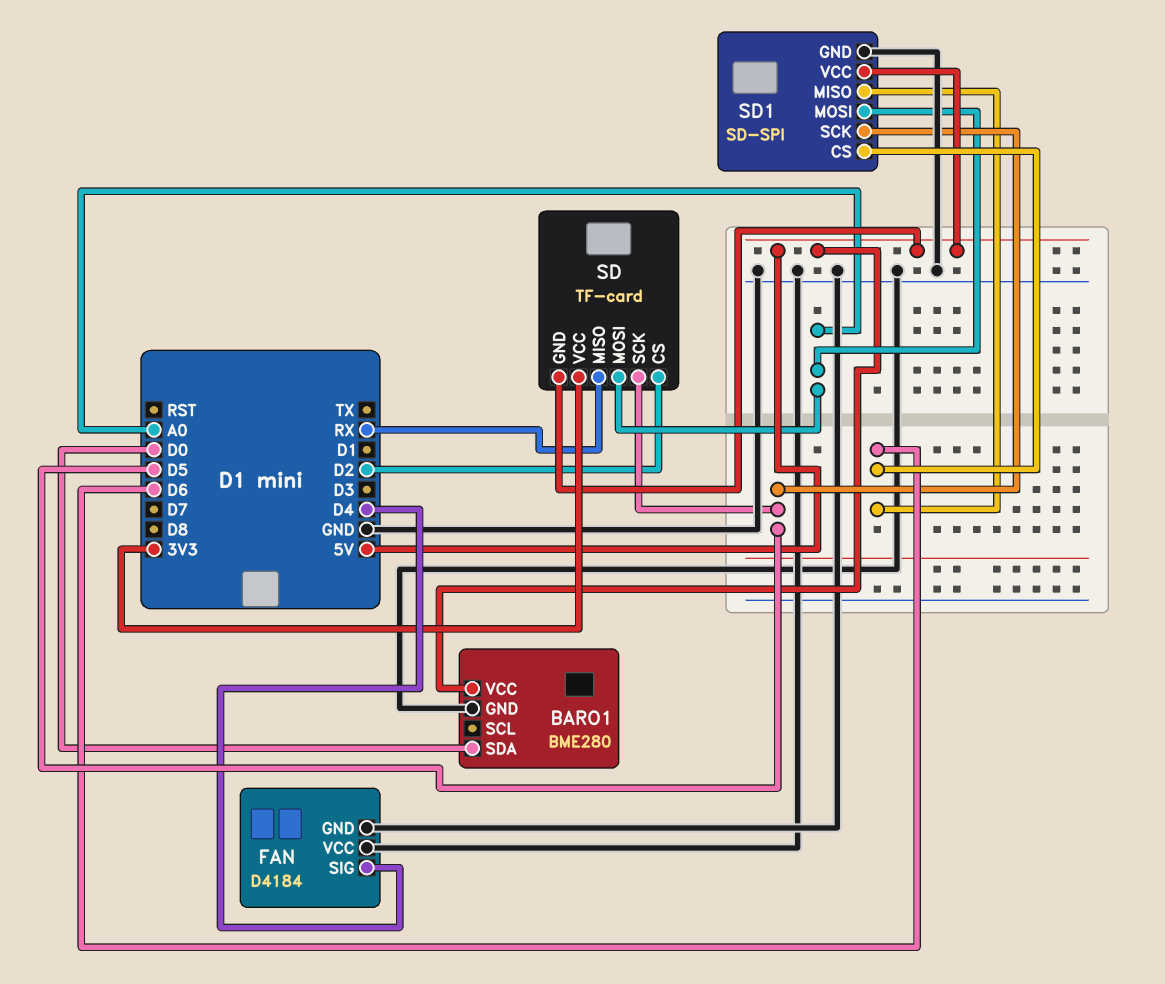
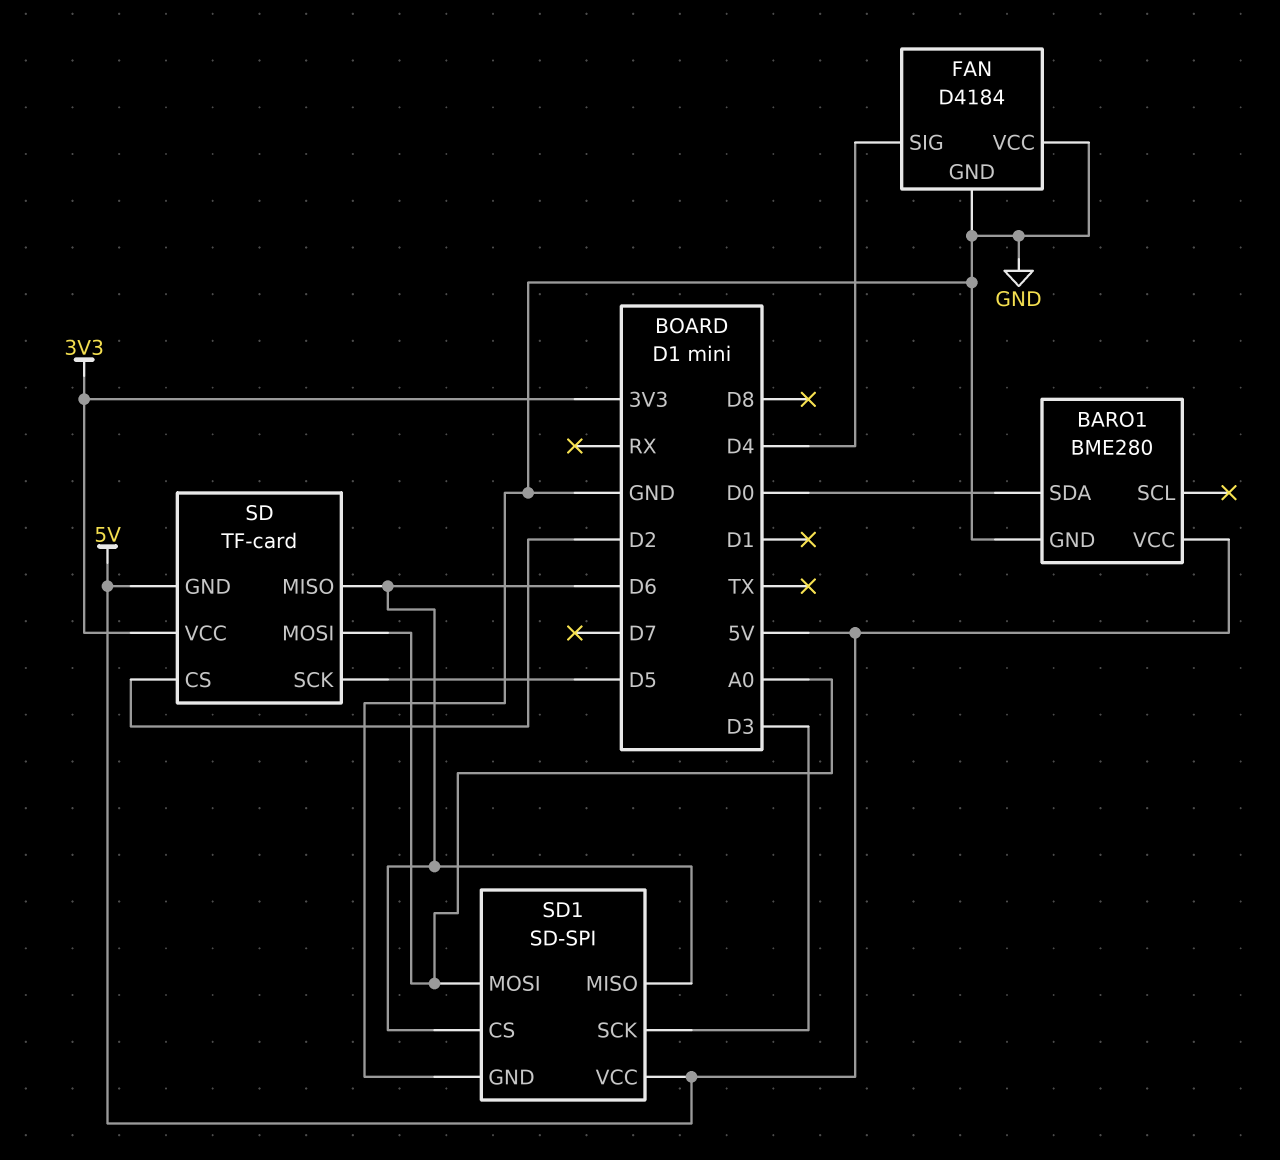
SD pin MISO: RX -> D6
SD1 pin SCK: D5 -> D3

